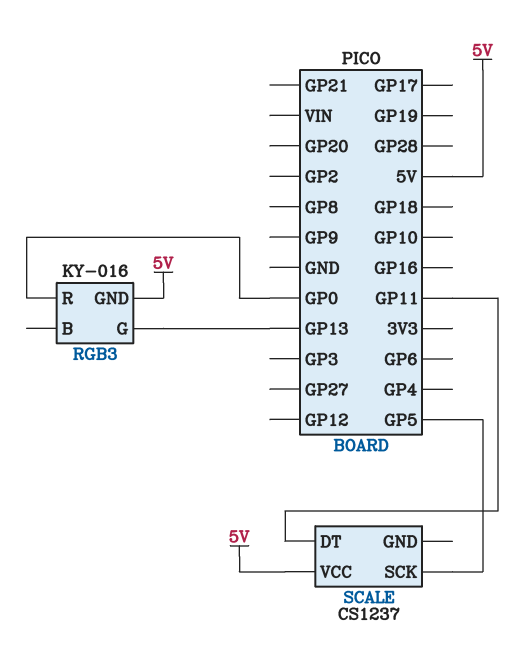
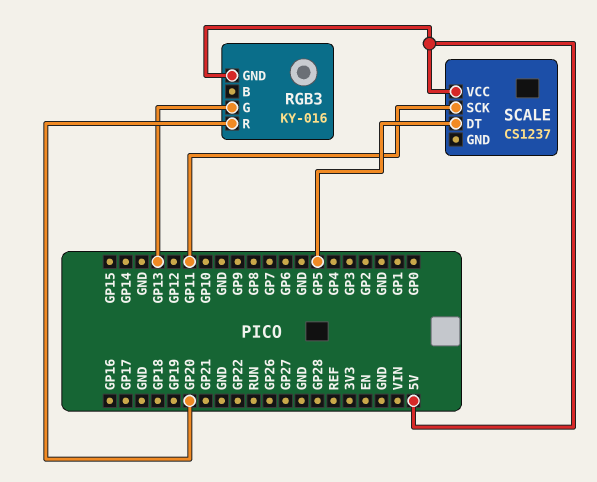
RGB3 pin R: GP0 -> GP20
SCALE pin DT: GP11 -> GP5
SCALE pin SCK: GP5 -> GP11

